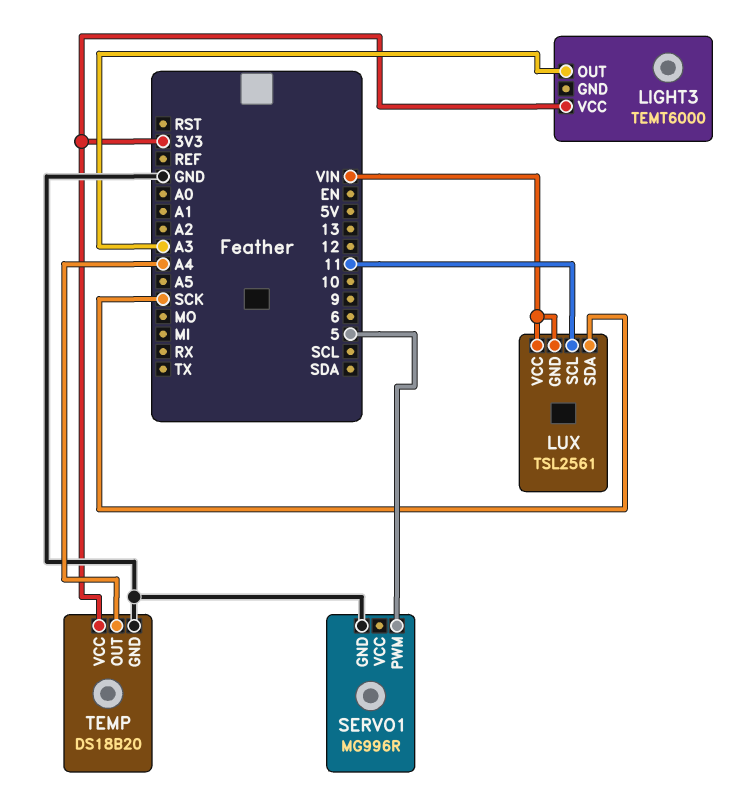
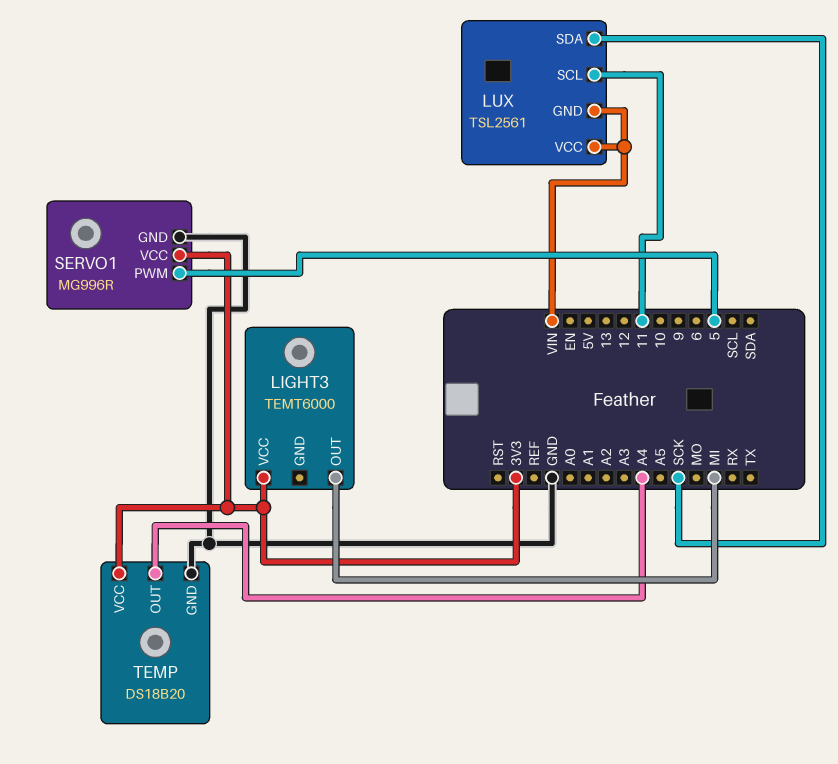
LIGHT3 pin OUT: A3 -> MI
SERVO1 pin VCC: none -> 3V3

